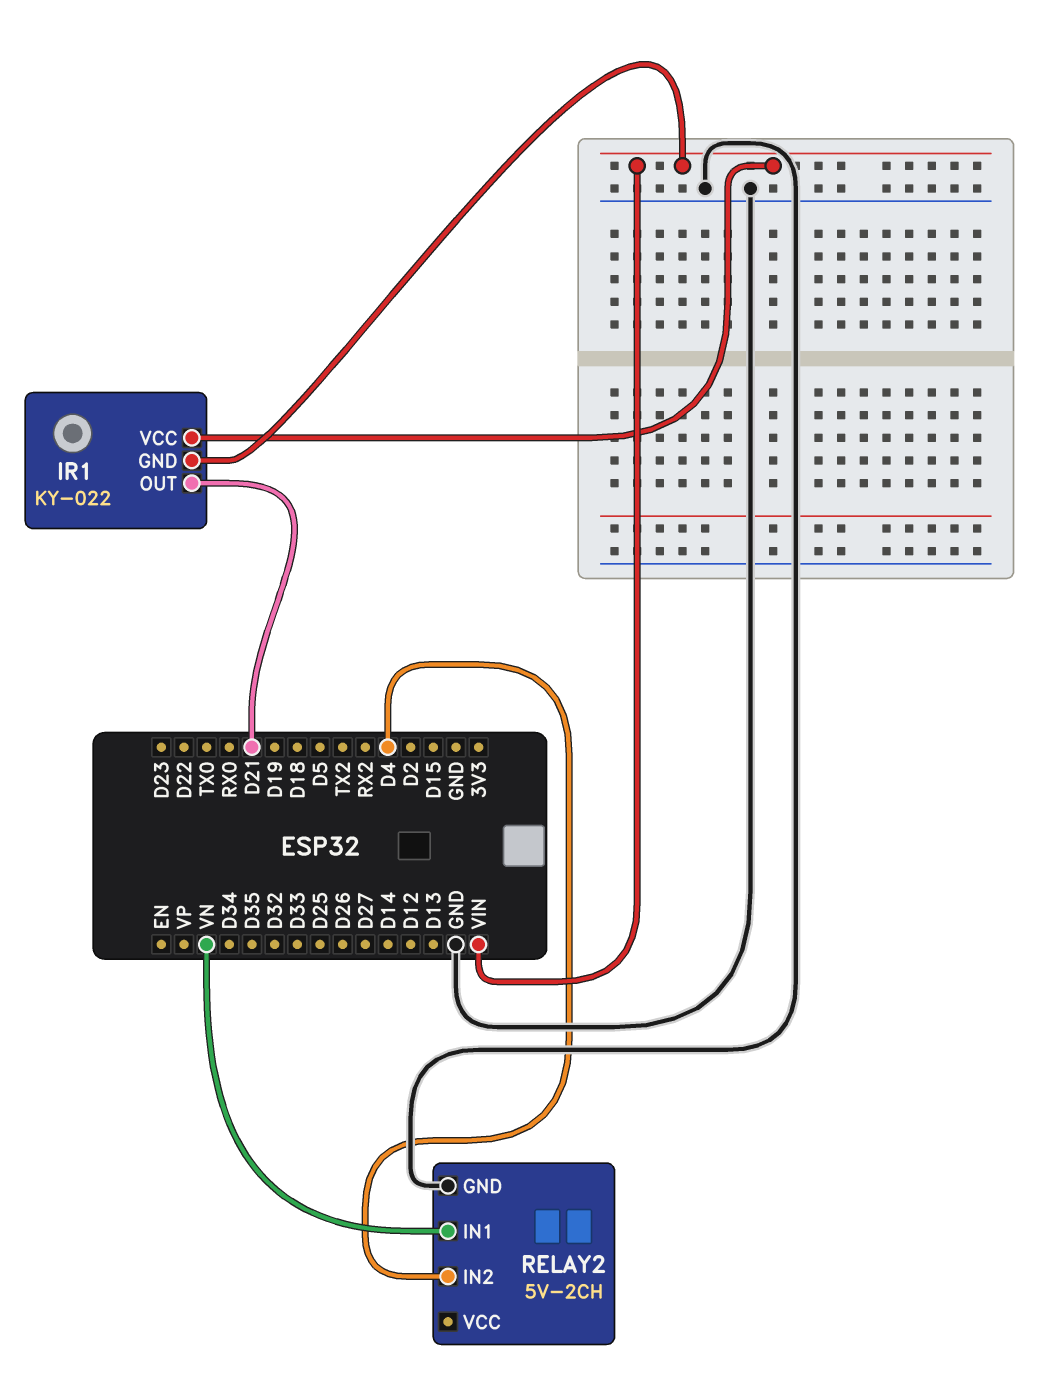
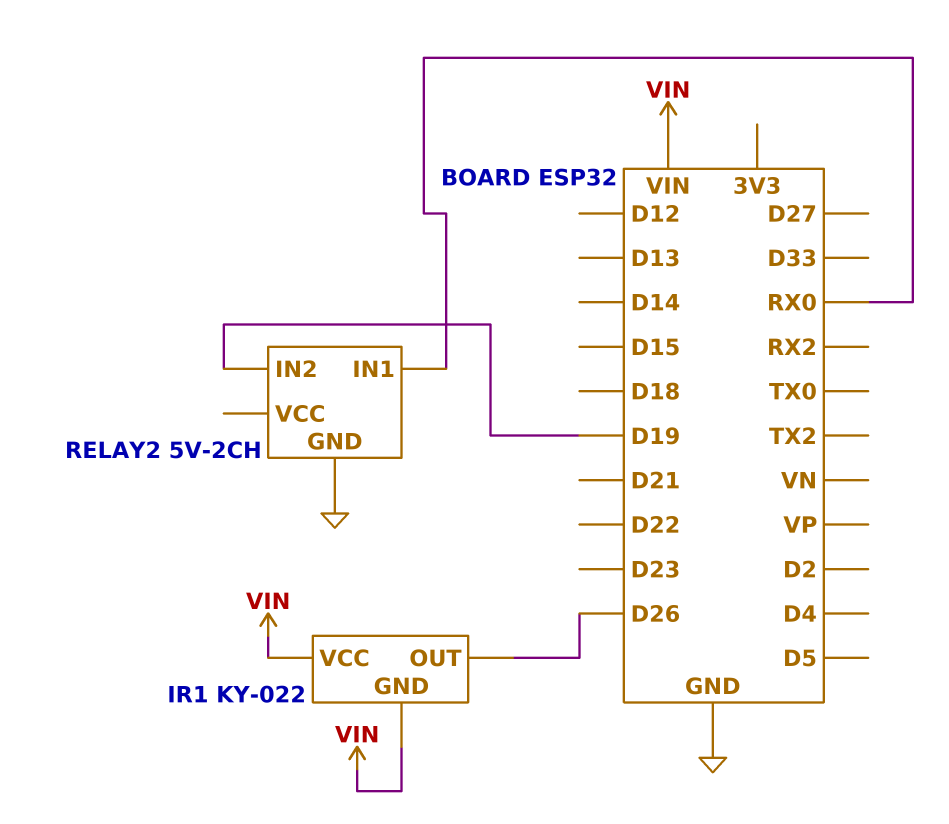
IR1 pin OUT: D21 -> D26
RELAY2 pin IN1: VN -> RX0
RELAY2 pin IN2: D4 -> D19

